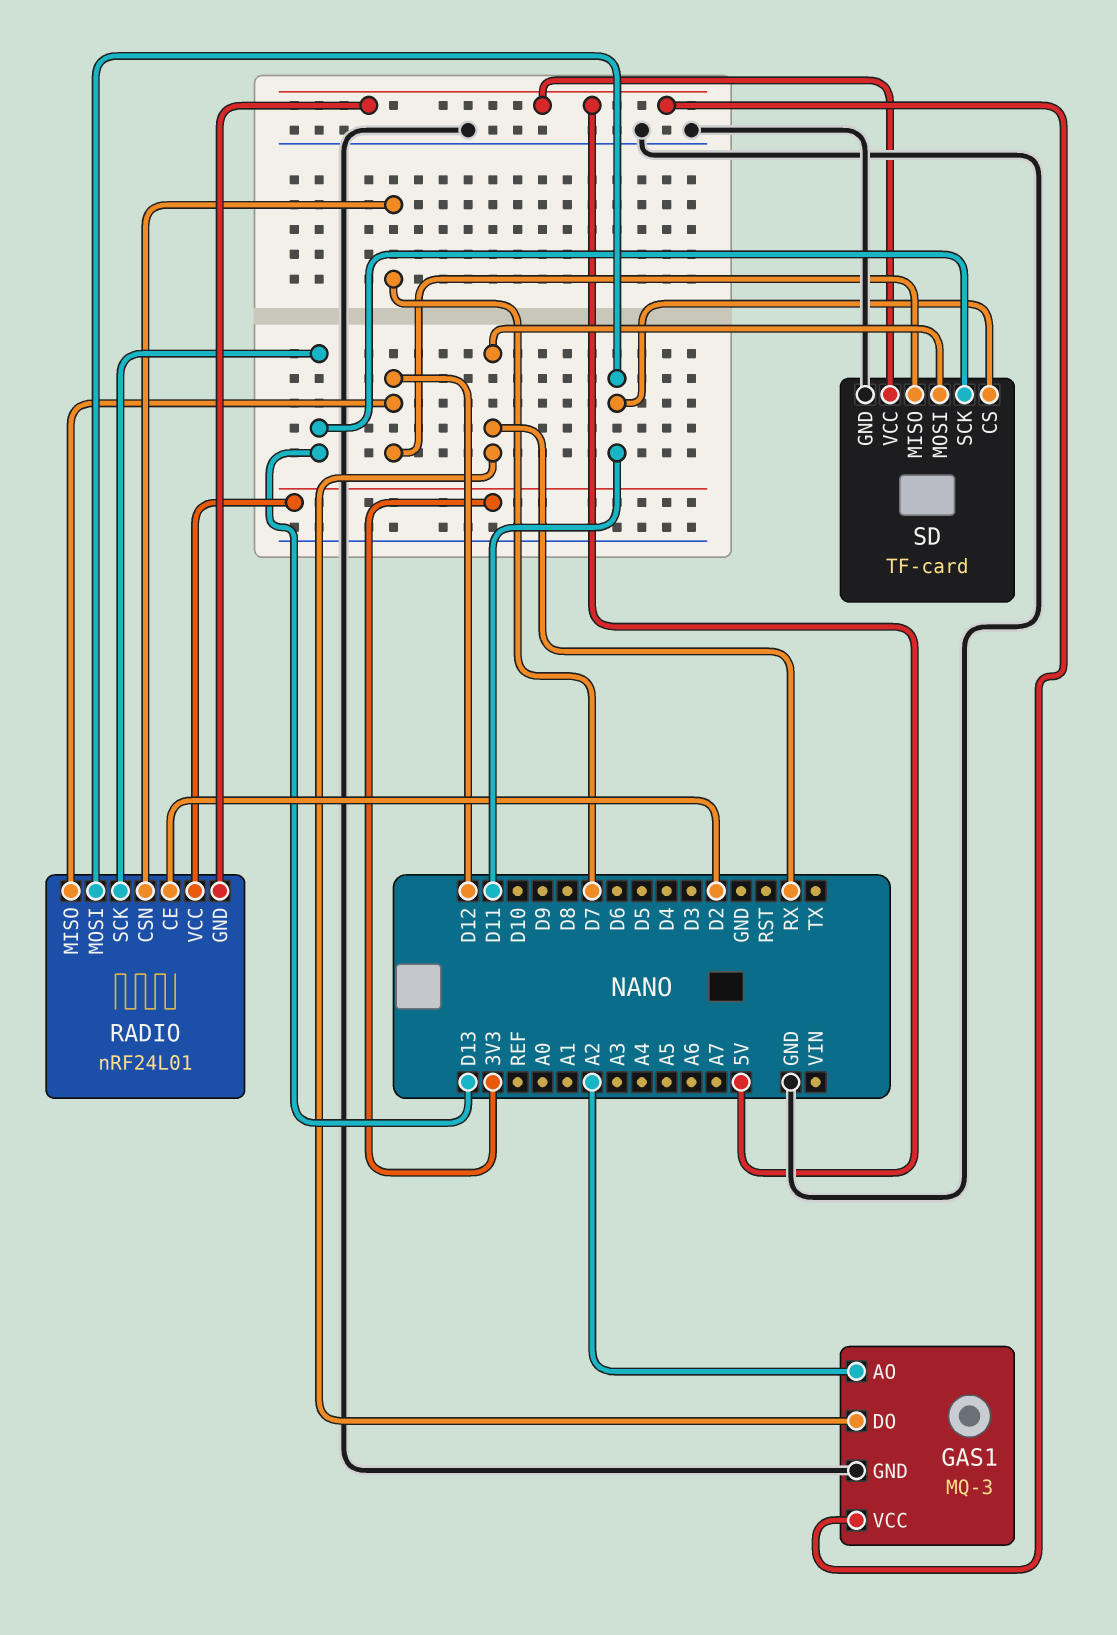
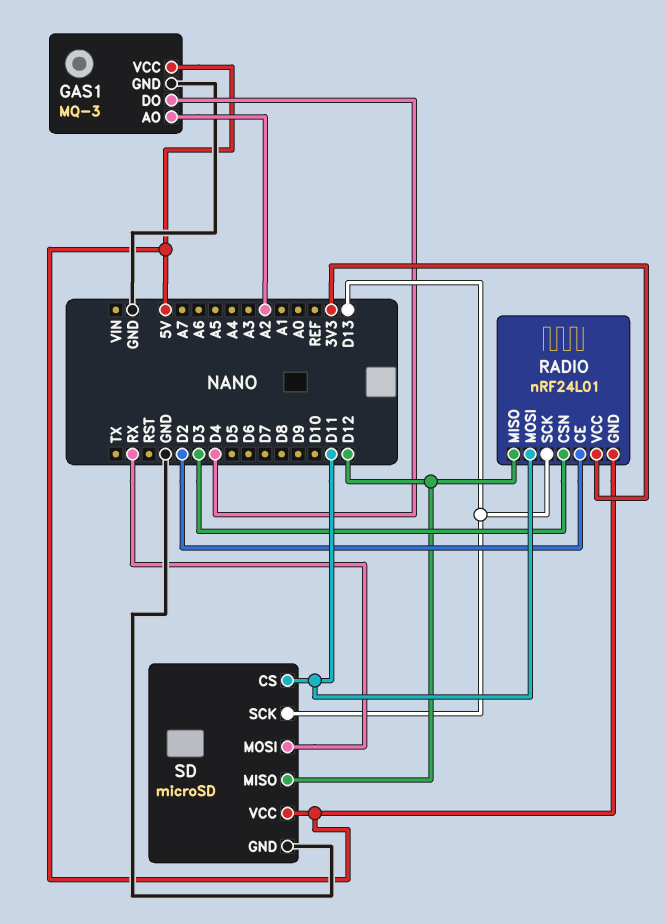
GAS1 pin DO: RX -> D4
RADIO pin CSN: D7 -> D3
SD: TF-card -> microSD

